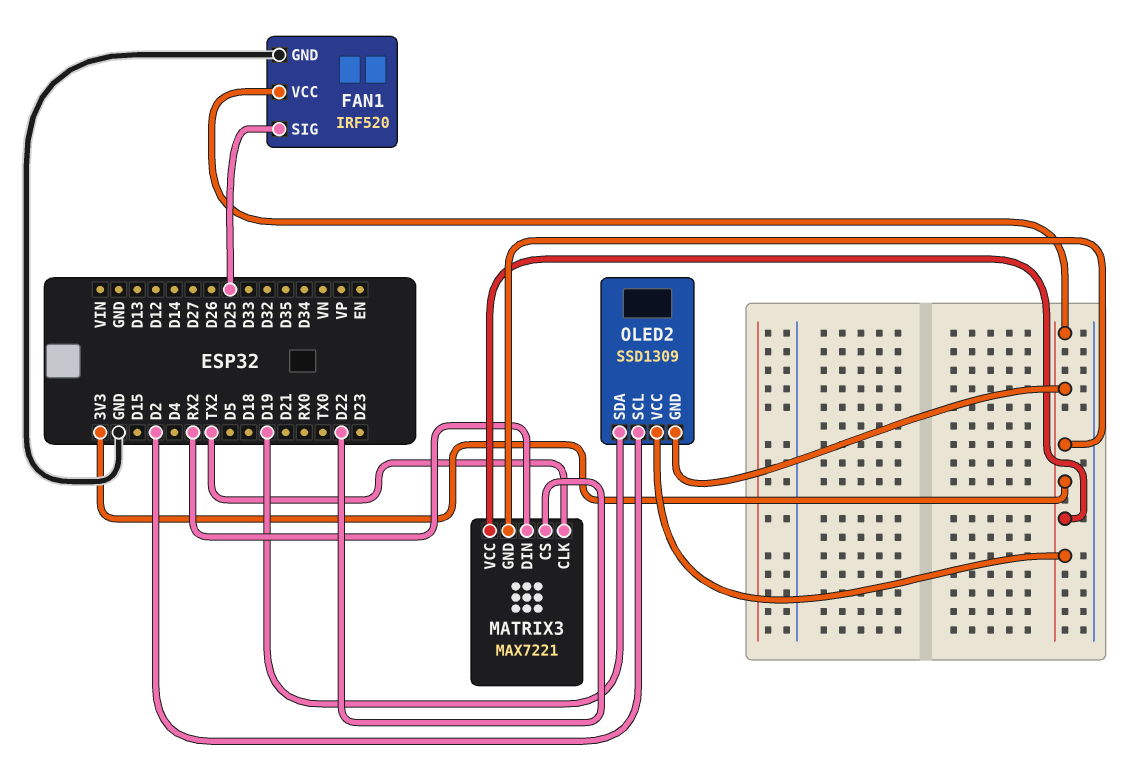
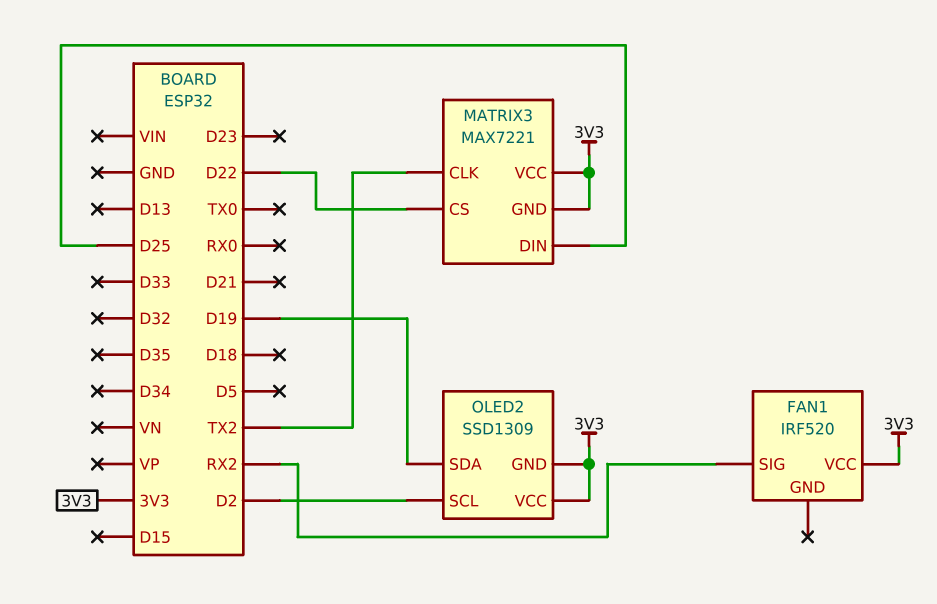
FAN1 pin GND: GND -> none
FAN1 pin SIG: D25 -> RX2
MATRIX3 pin DIN: RX2 -> D25

